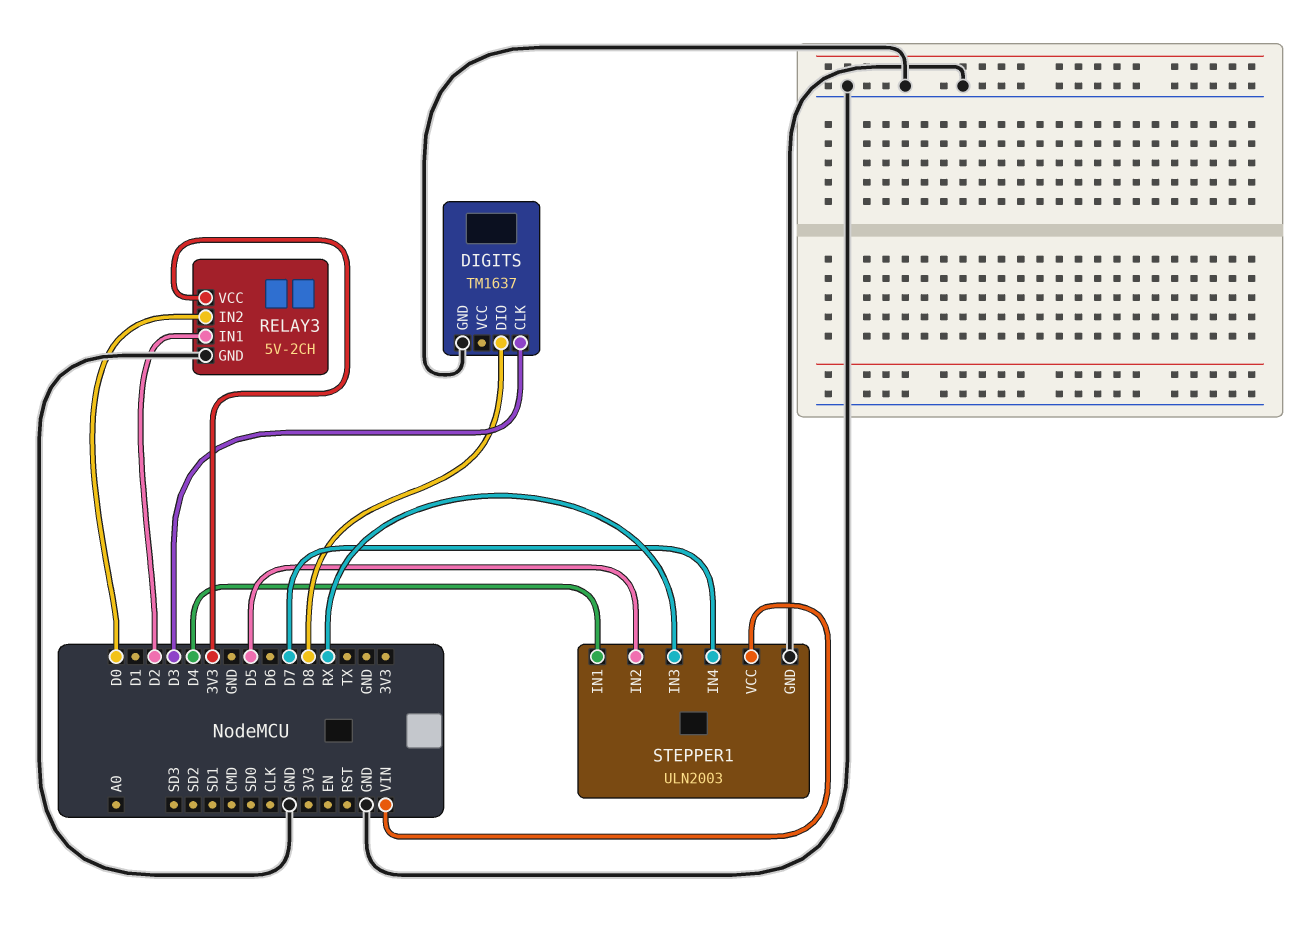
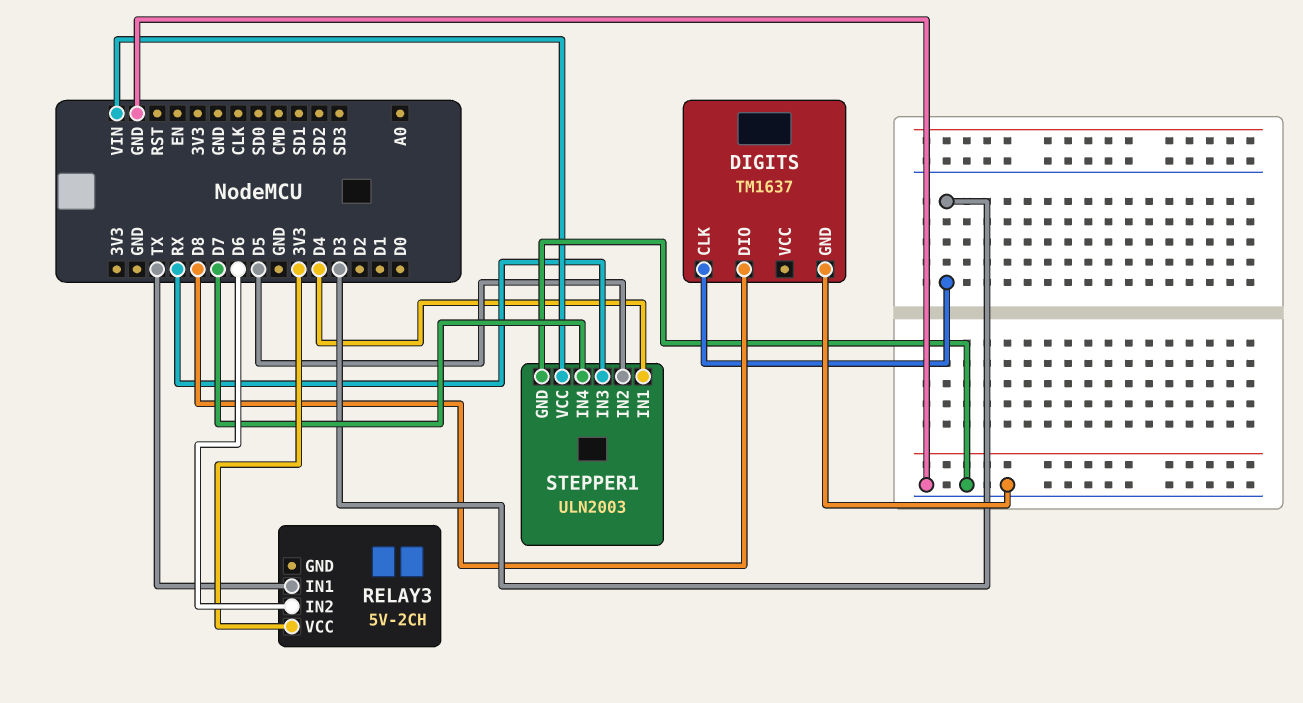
RELAY3 pin GND: GND -> none
RELAY3 pin IN1: D2 -> TX
RELAY3 pin IN2: D0 -> D6

